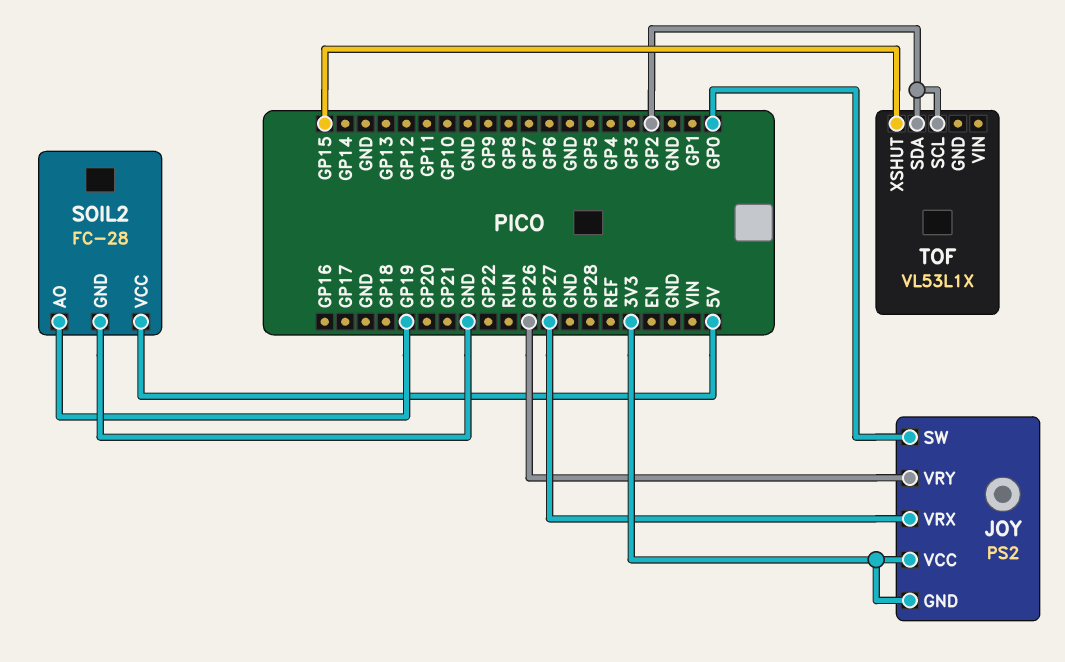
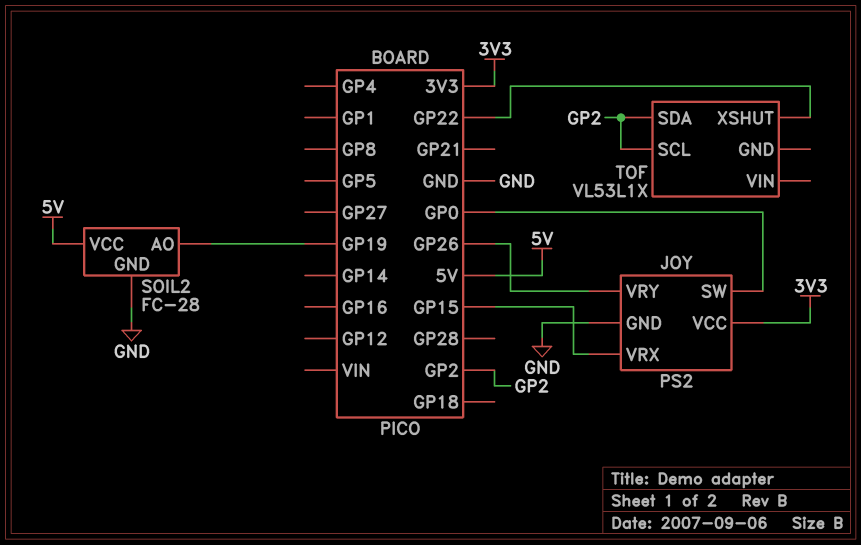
JOY pin GND: 3V3 -> GND
JOY pin VRX: GP27 -> GP15
TOF pin XSHUT: GP15 -> GP22

